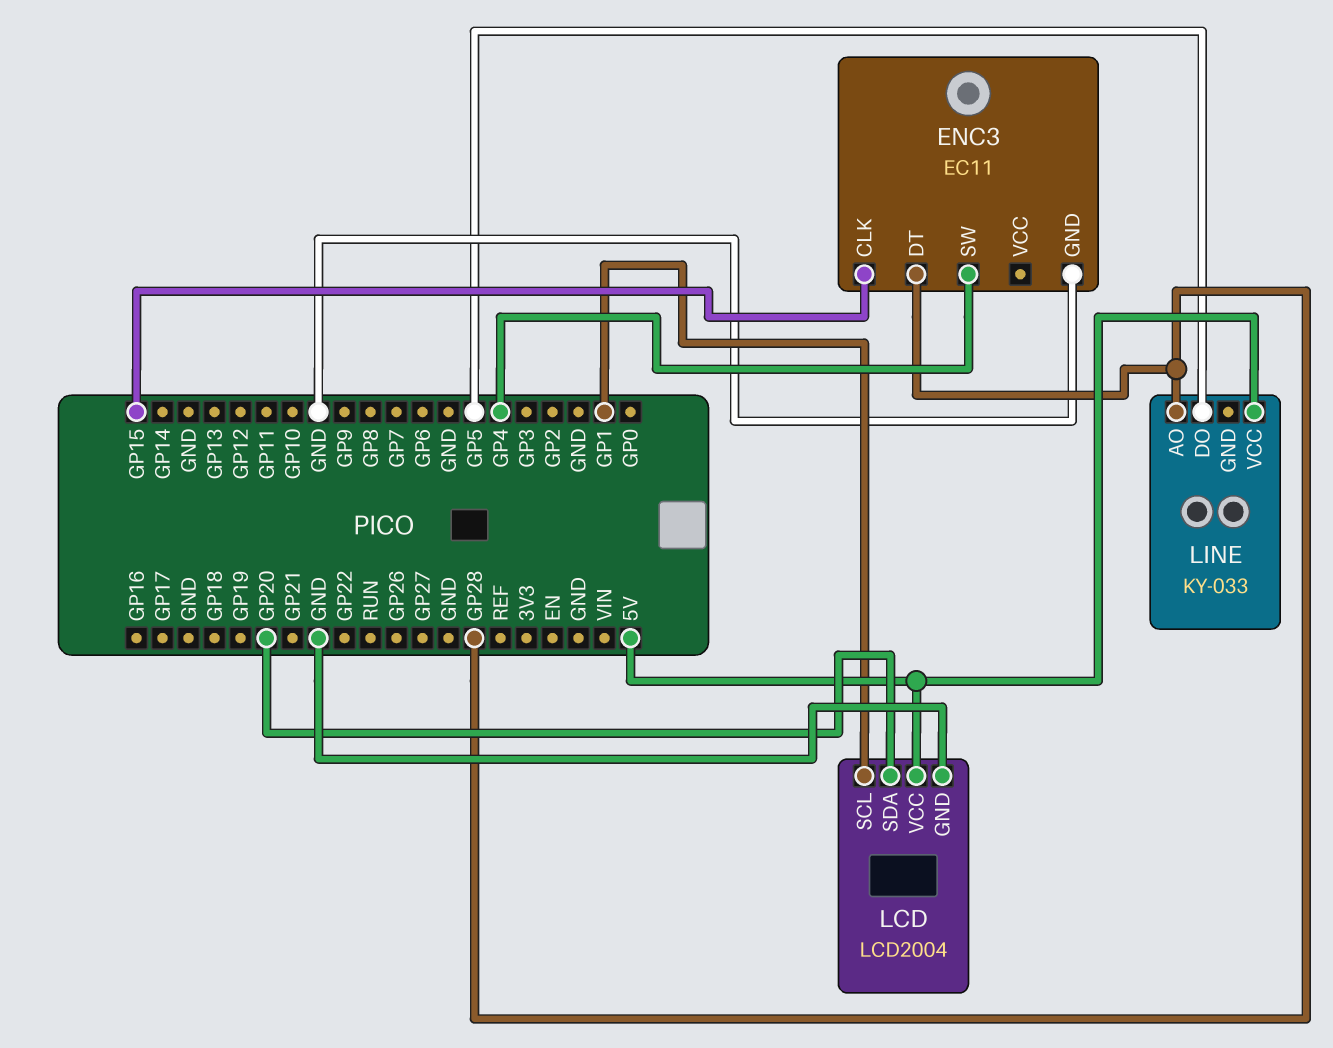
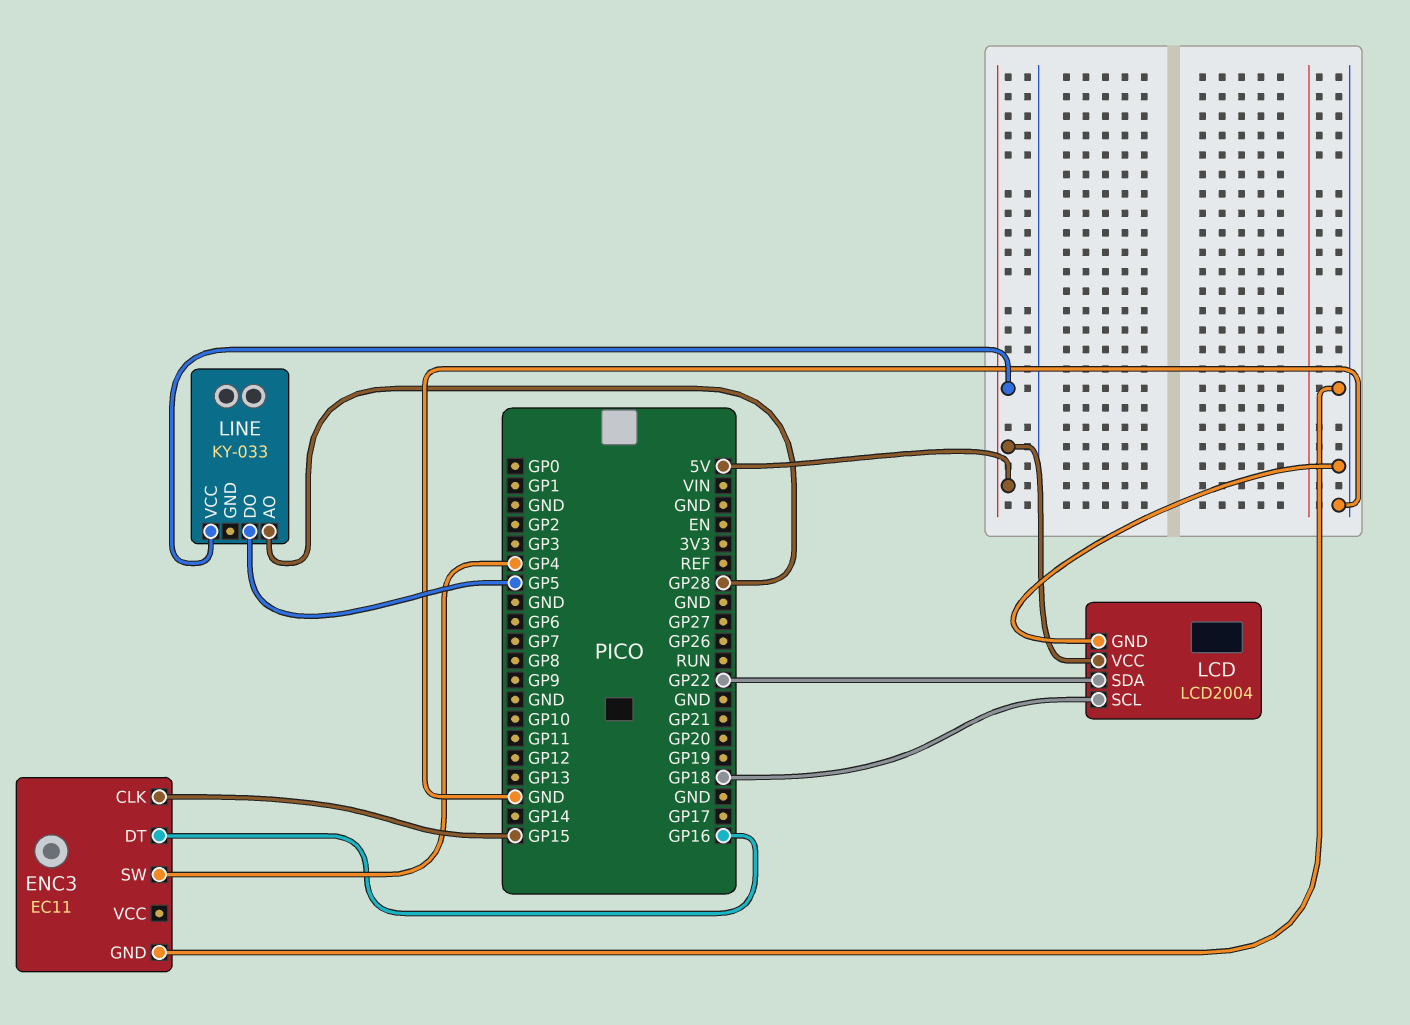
ENC3 pin DT: GP28 -> GP16
LCD pin SCL: GP1 -> GP18
LCD pin SDA: GP20 -> GP22

